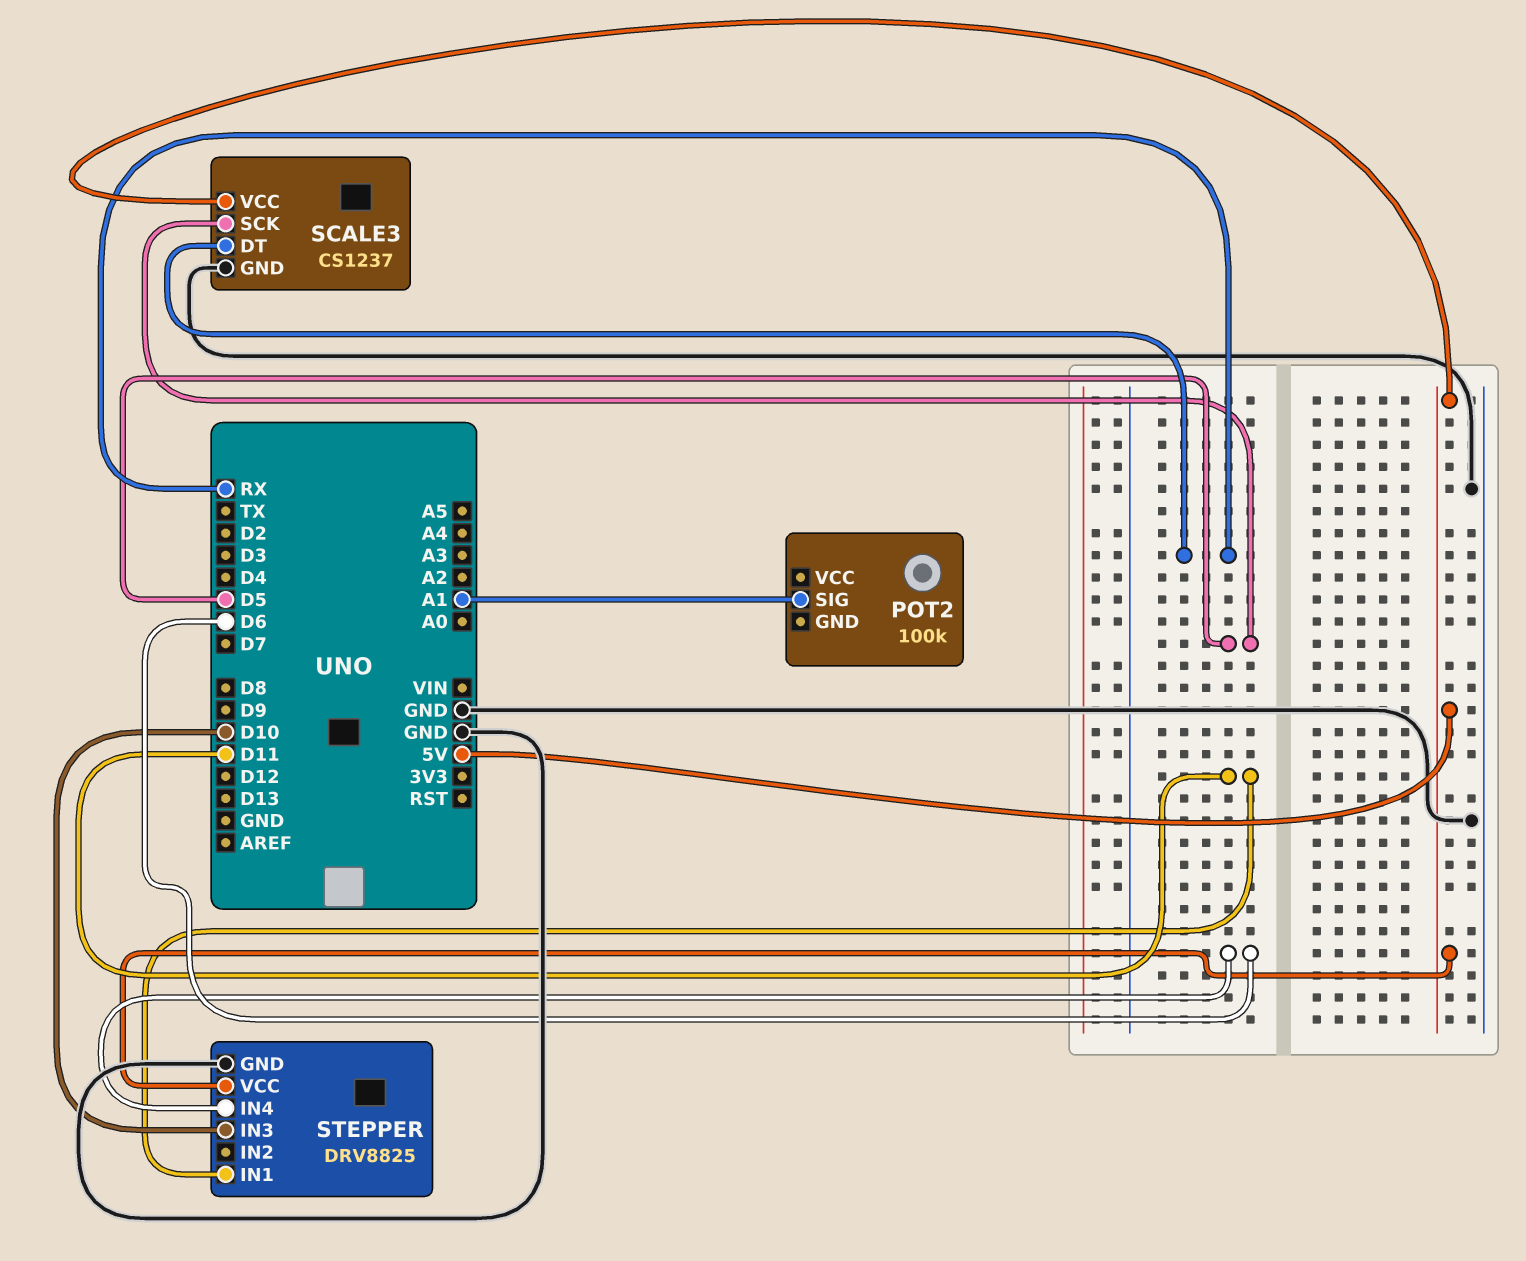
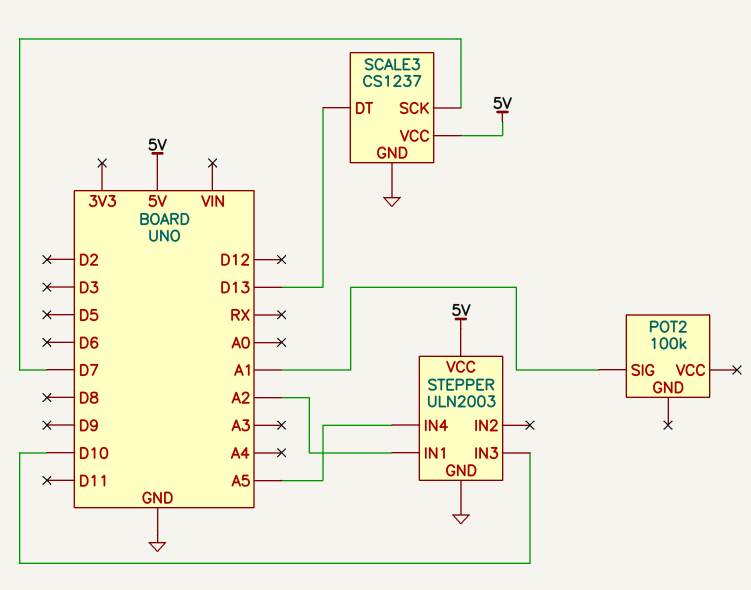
SCALE3 pin DT: RX -> D13
SCALE3 pin SCK: D5 -> D7
STEPPER: DRV8825 -> ULN2003
STEPPER pin IN1: D11 -> A2
STEPPER pin IN4: D6 -> A5

